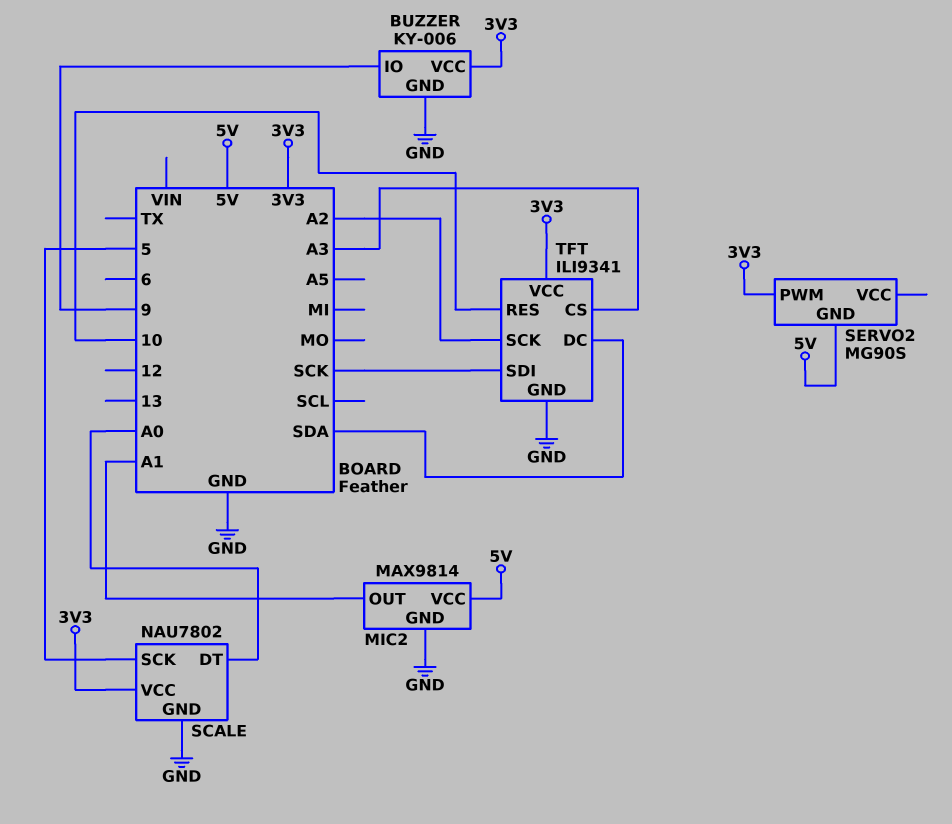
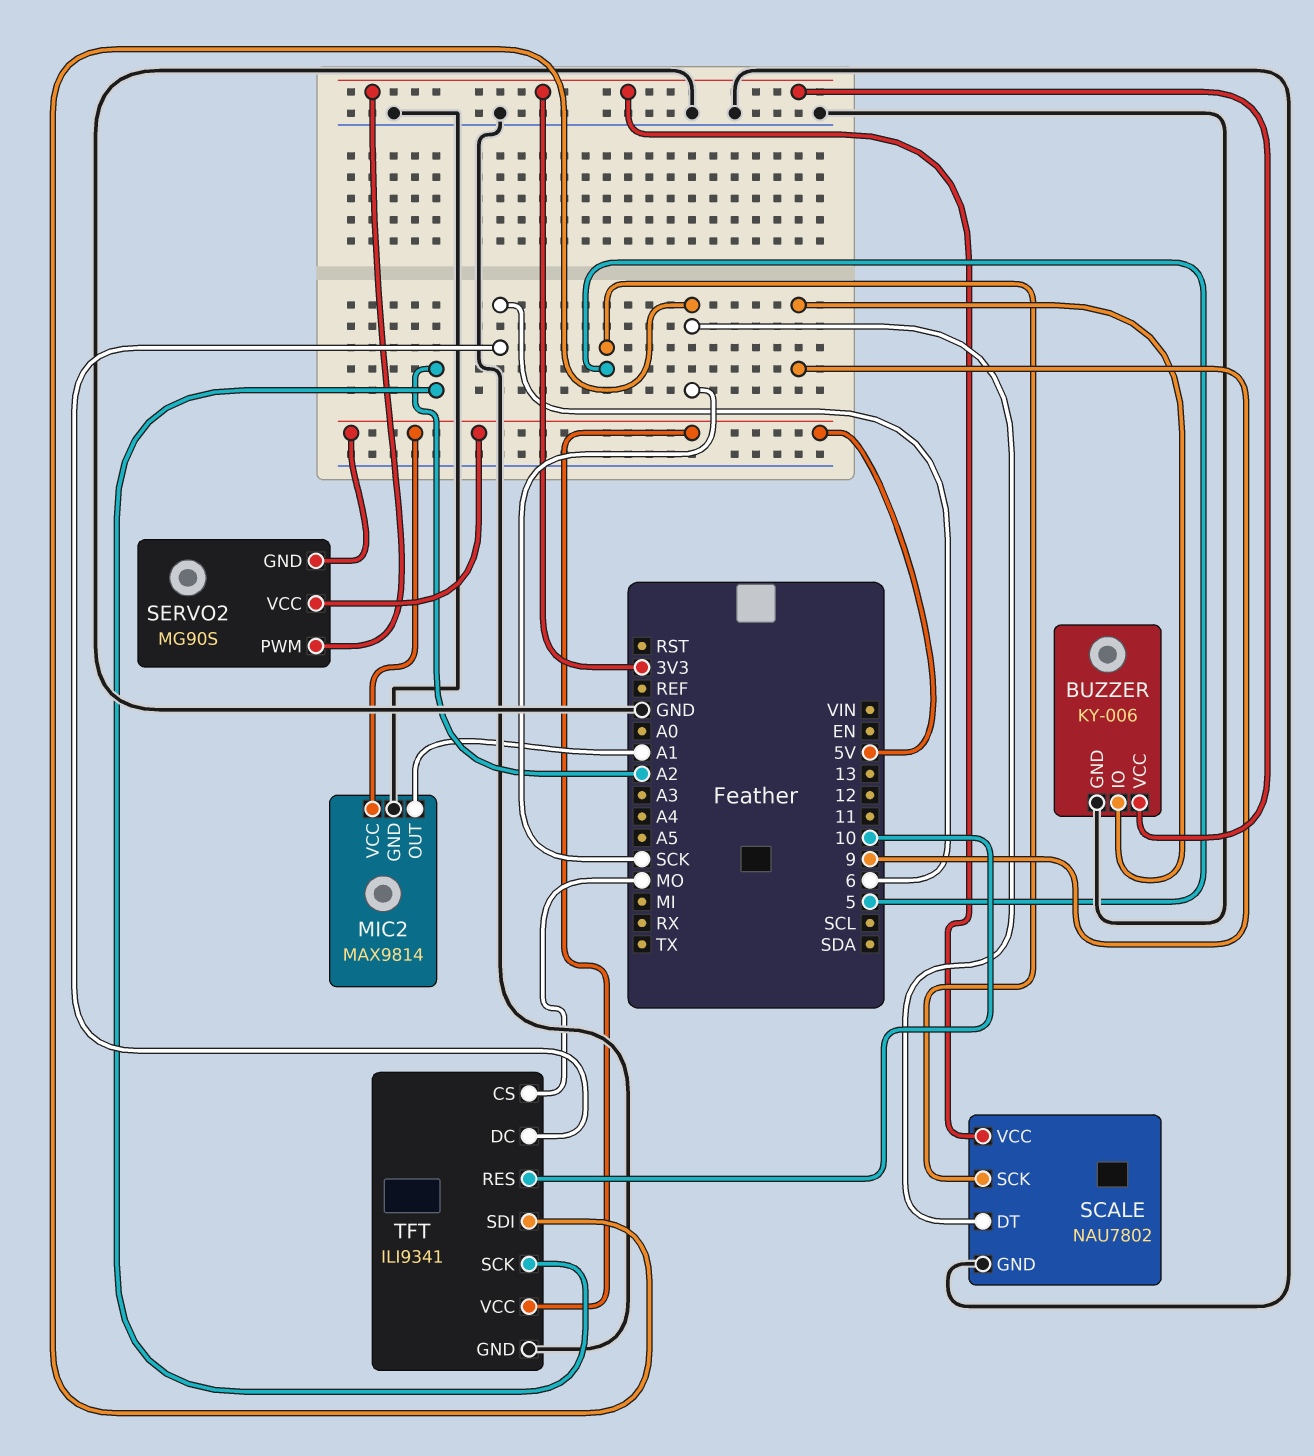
SCALE pin DT: A0 -> SCK
SERVO2 pin VCC: none -> 5V
TFT pin CS: A3 -> MO
TFT pin DC: SDA -> 6
TFT pin VCC: 3V3 -> 5V

